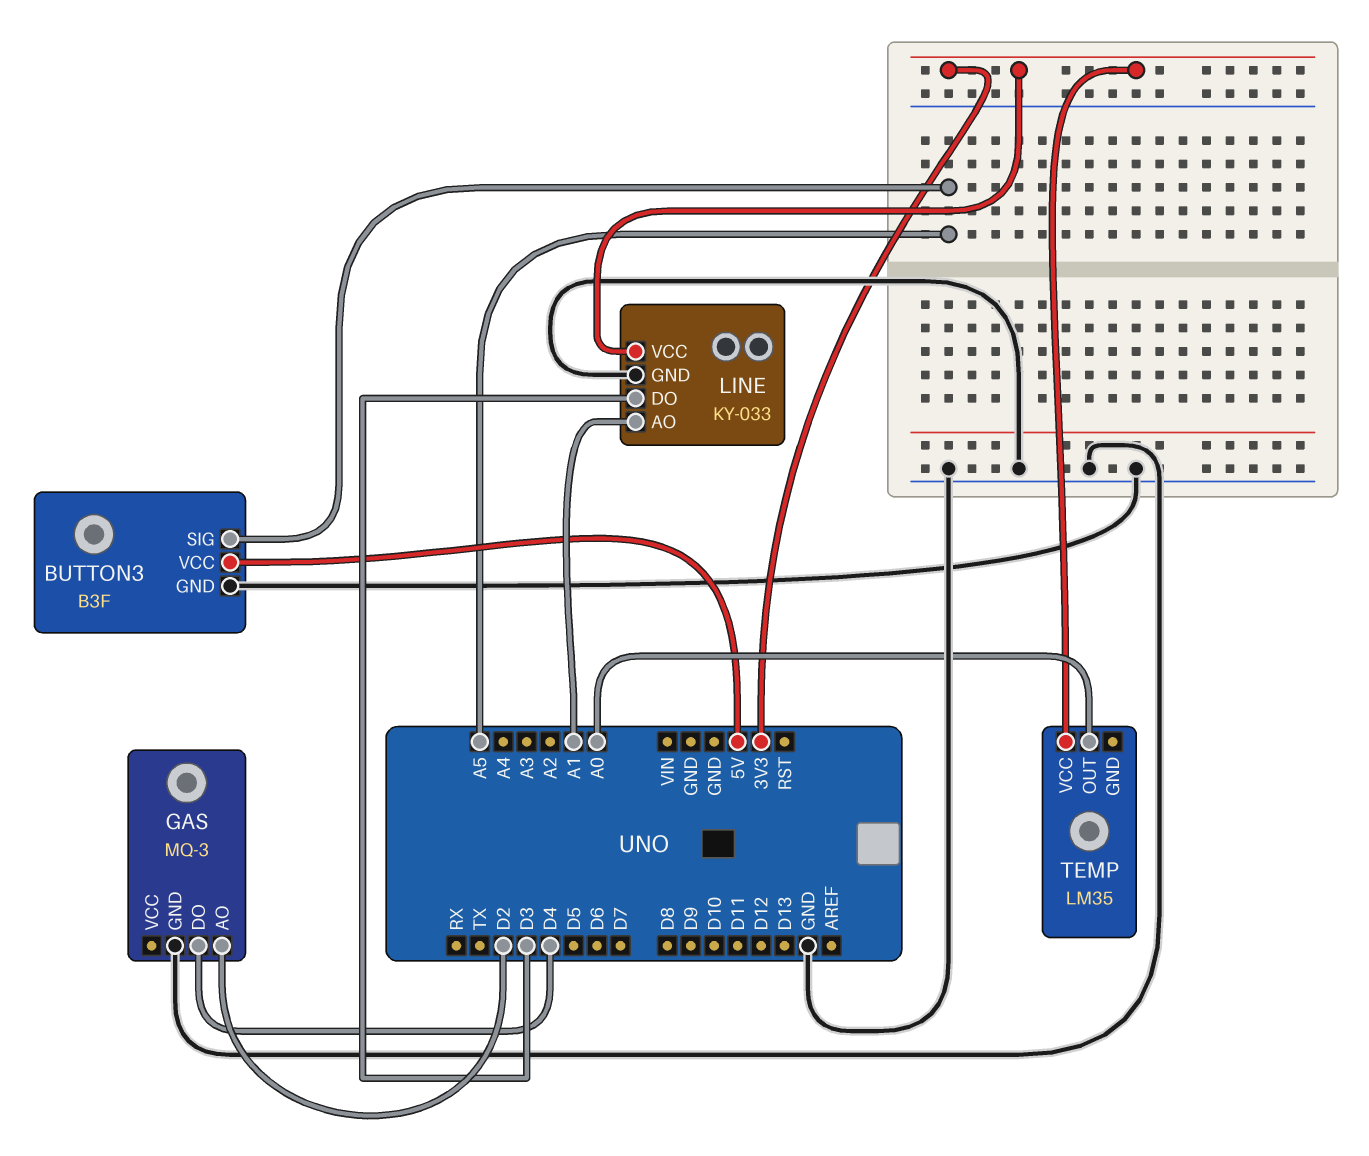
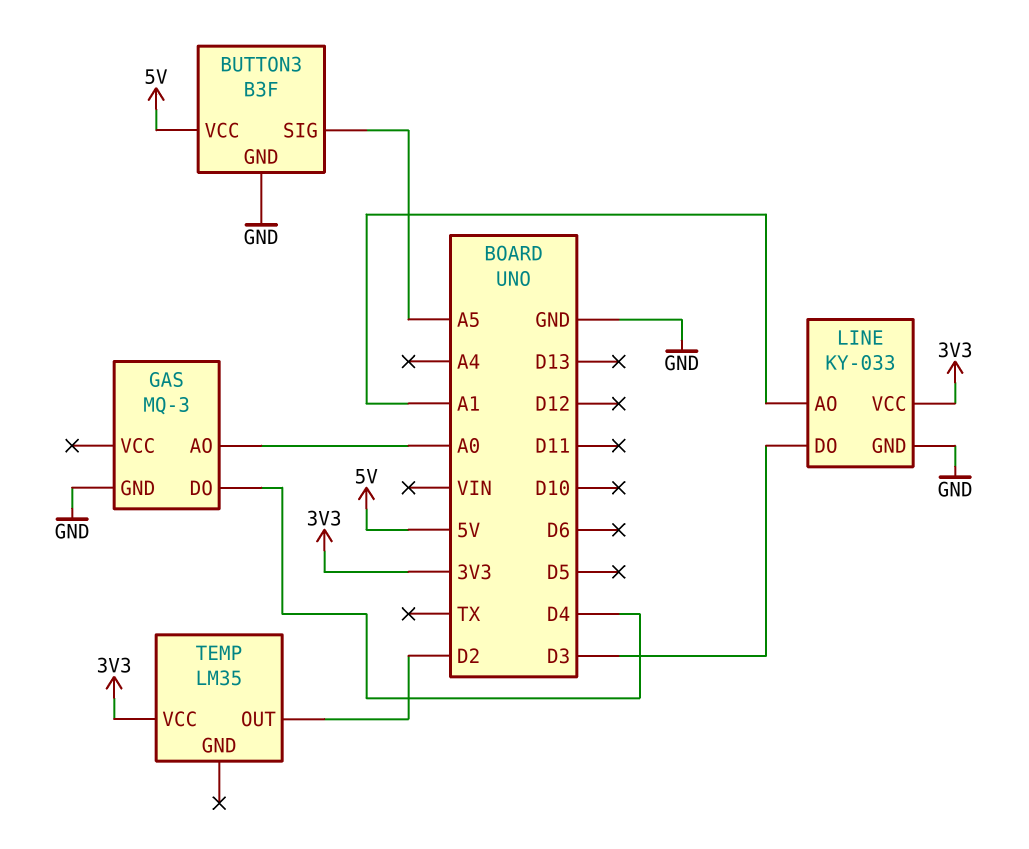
GAS pin AO: D2 -> A0
TEMP pin OUT: A0 -> D2

